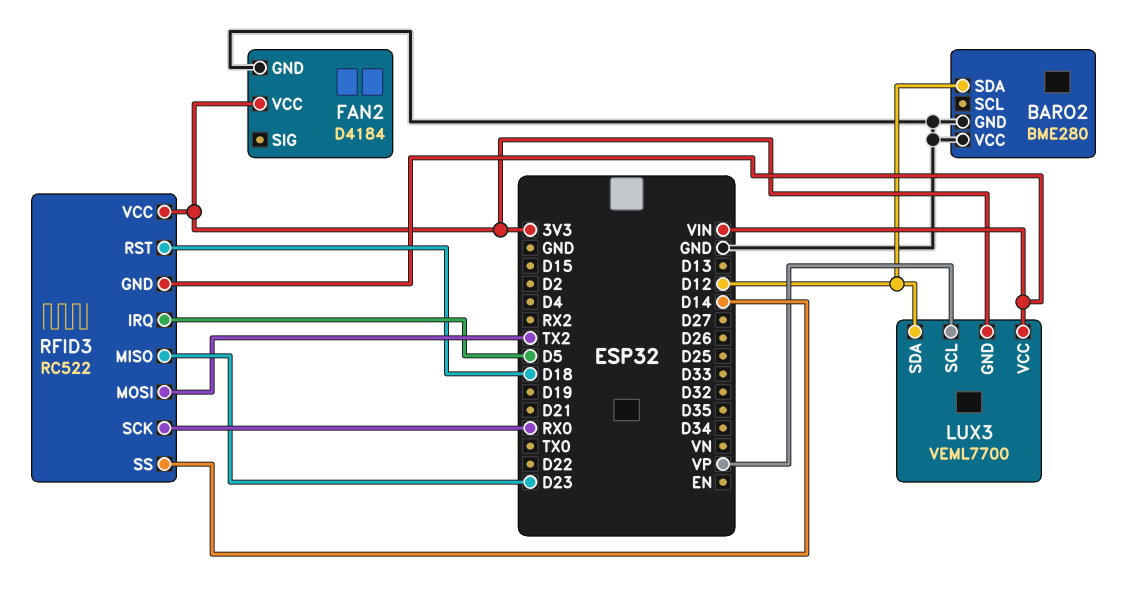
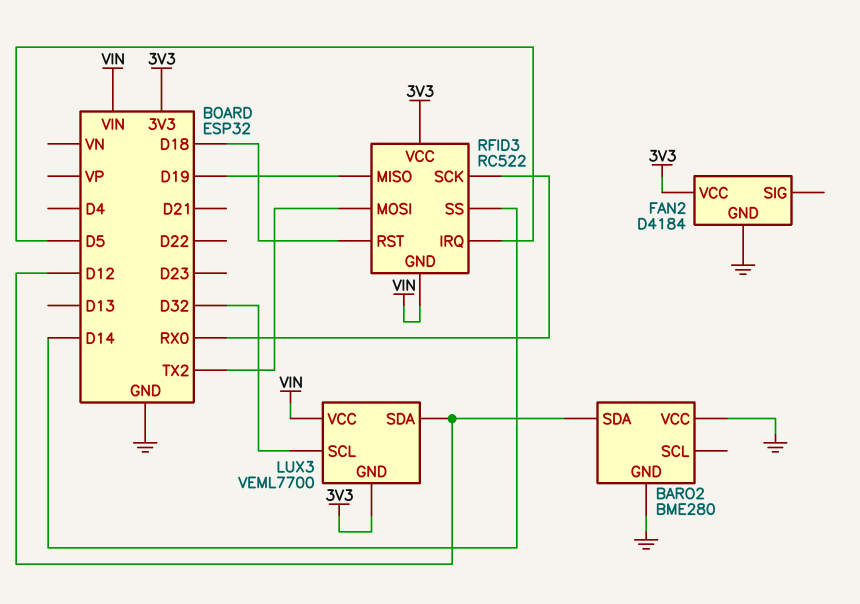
LUX3 pin SCL: VP -> D32
RFID3 pin MISO: D23 -> D19

